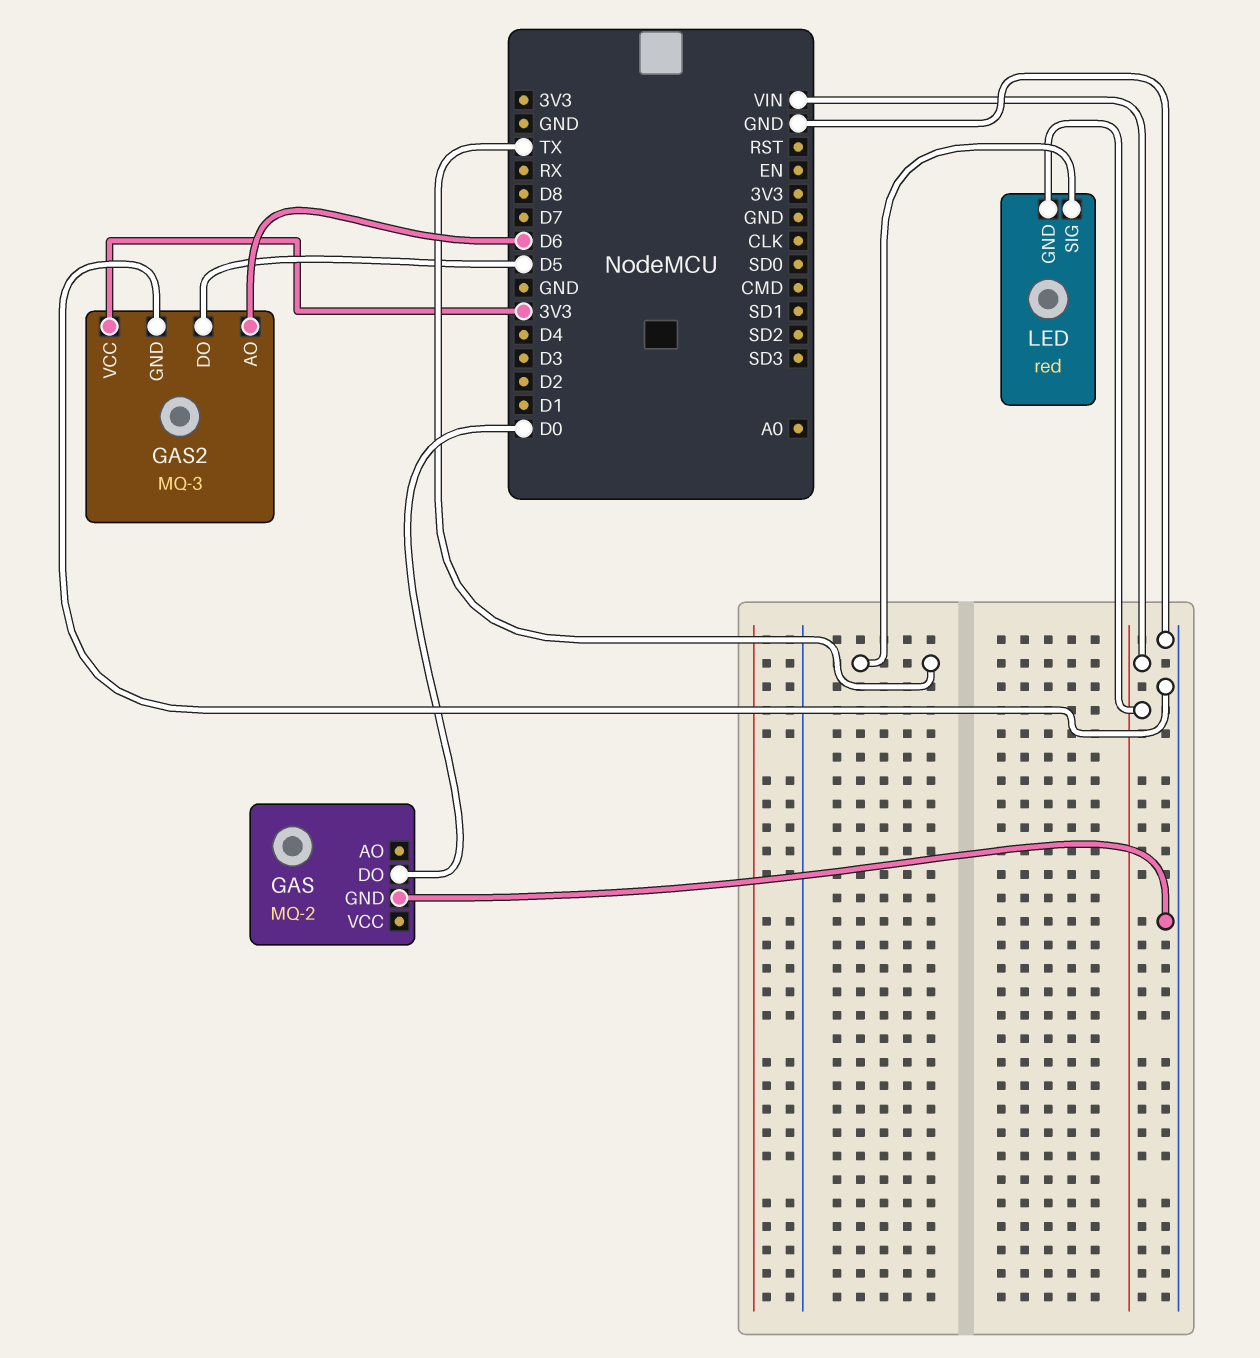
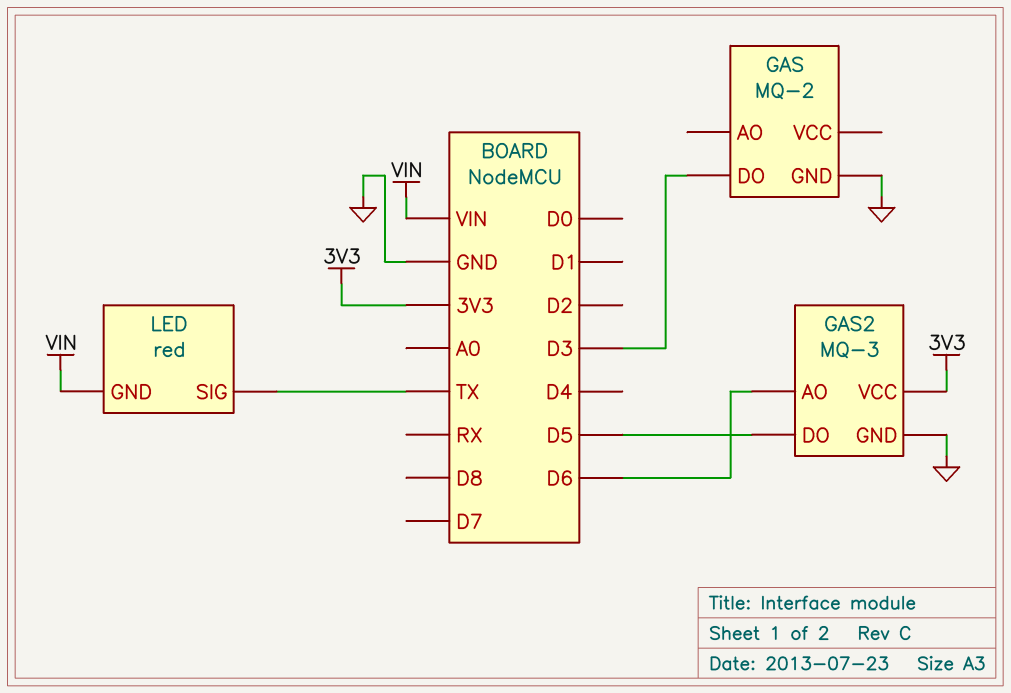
GAS pin DO: D0 -> D3

